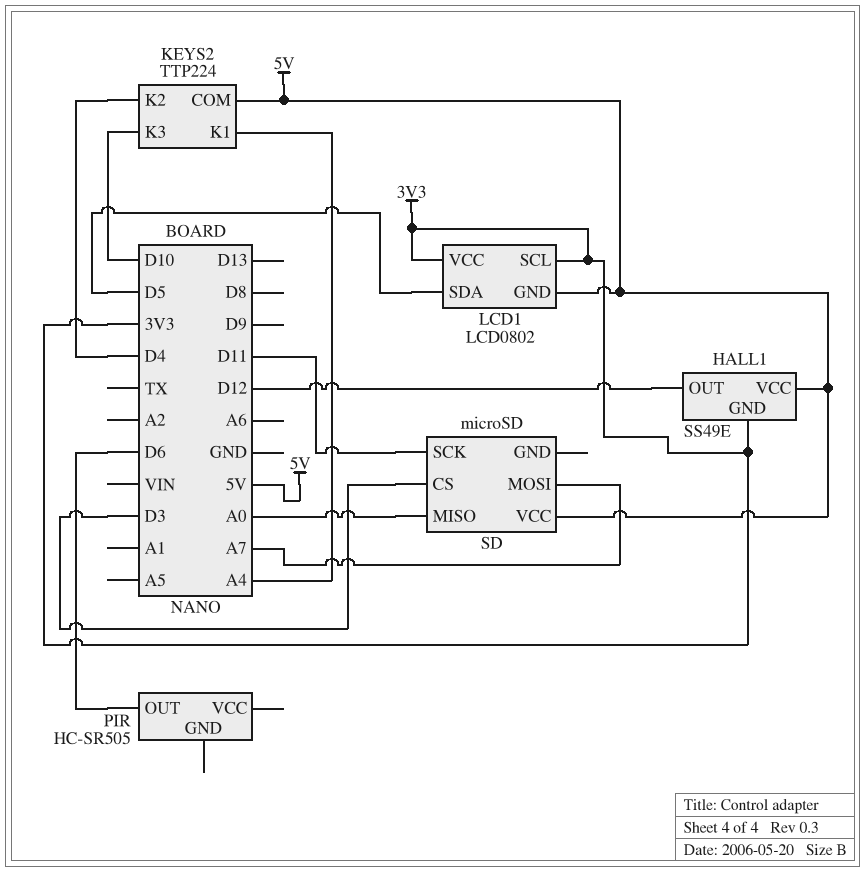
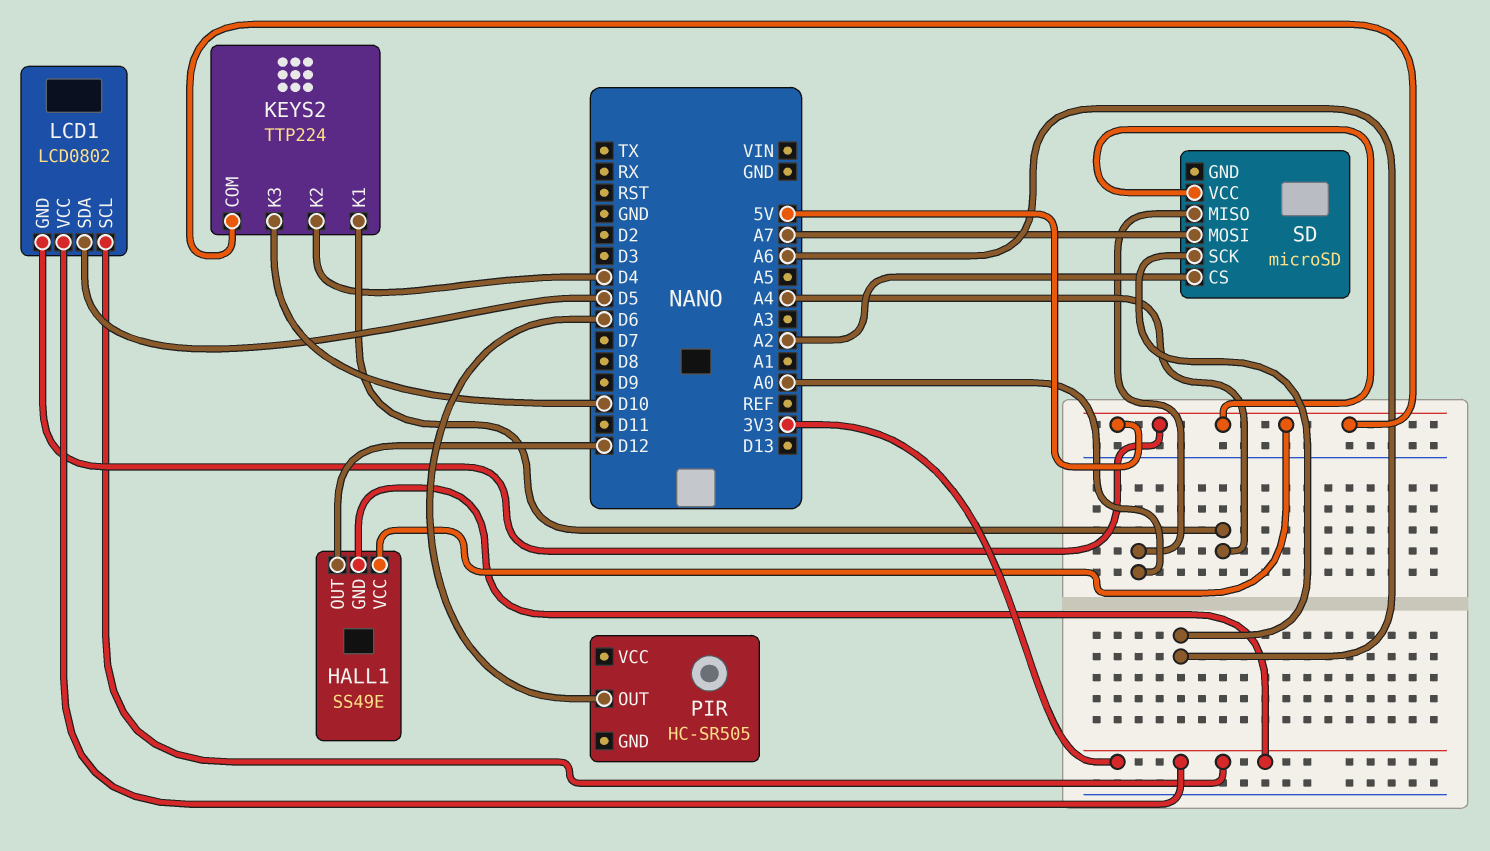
SD pin CS: D3 -> A2
SD pin SCK: D11 -> A6

